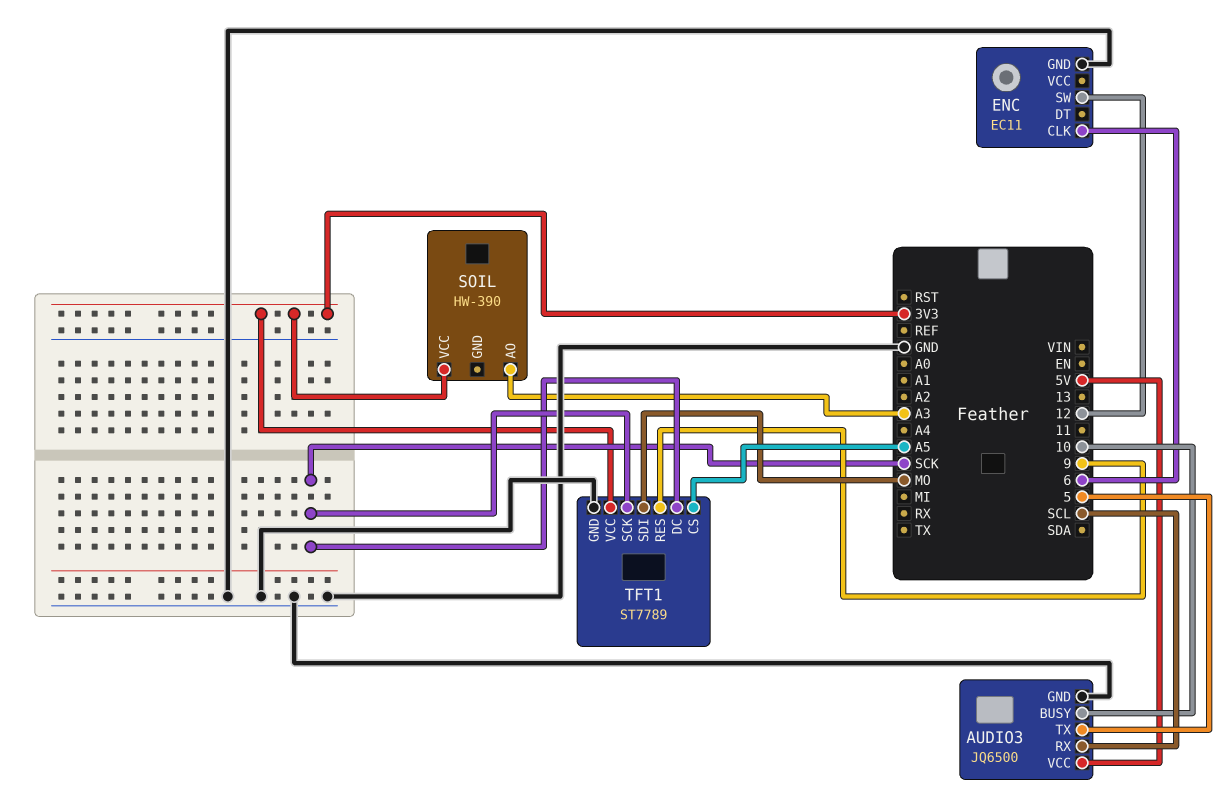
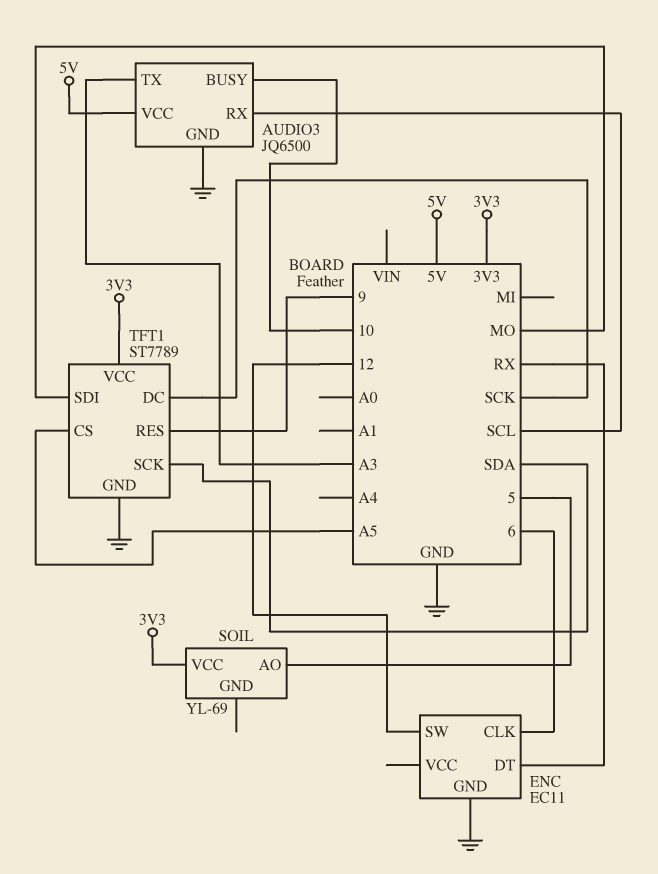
AUDIO3 pin TX: 5 -> A3
ENC pin DT: none -> RX
SOIL: HW-390 -> YL-69
SOIL pin AO: A3 -> 5
TFT1 pin SCK: SCK -> SDA

